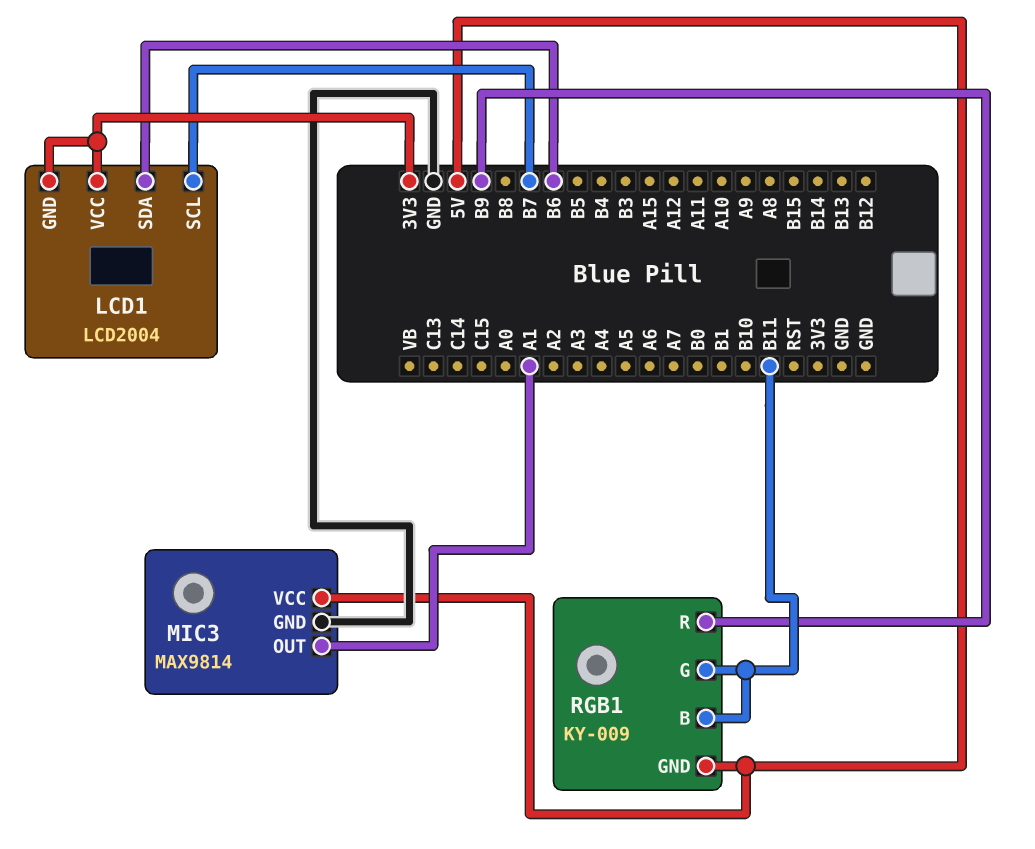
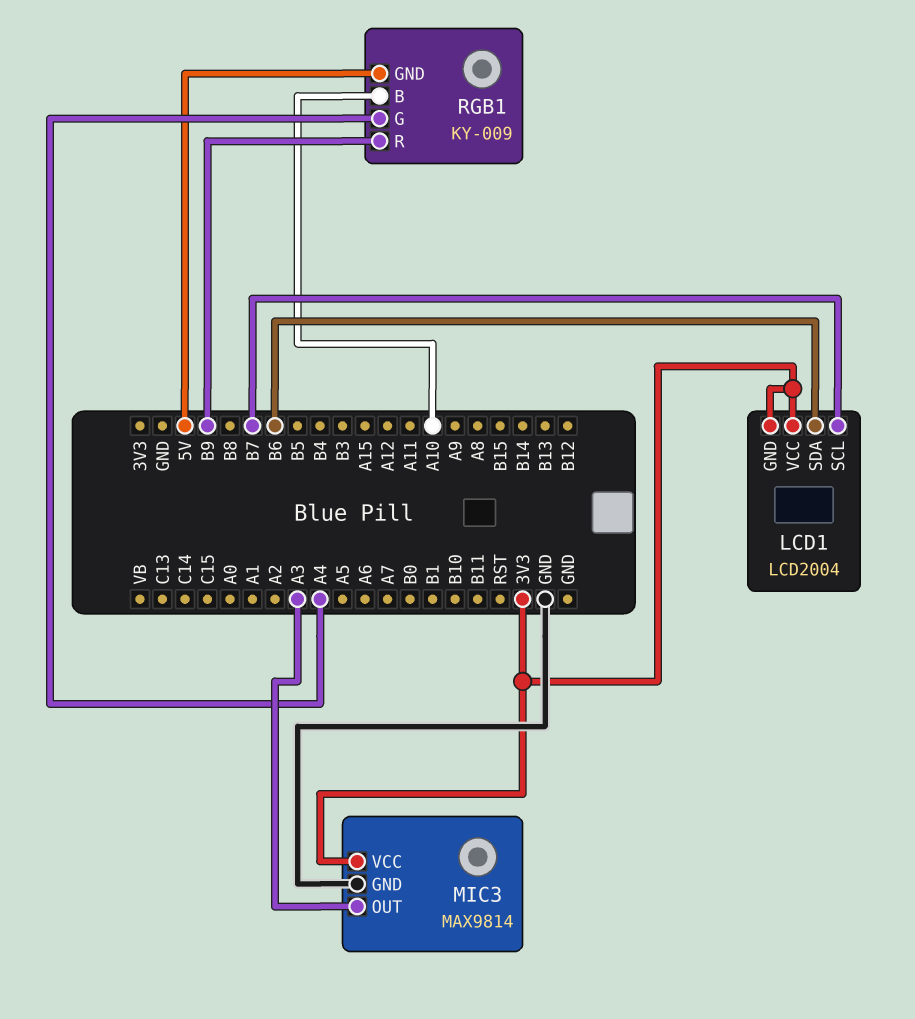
MIC3 pin OUT: A1 -> A3
MIC3 pin VCC: 5V -> 3V3
RGB1 pin B: B11 -> A10
RGB1 pin G: B11 -> A4

